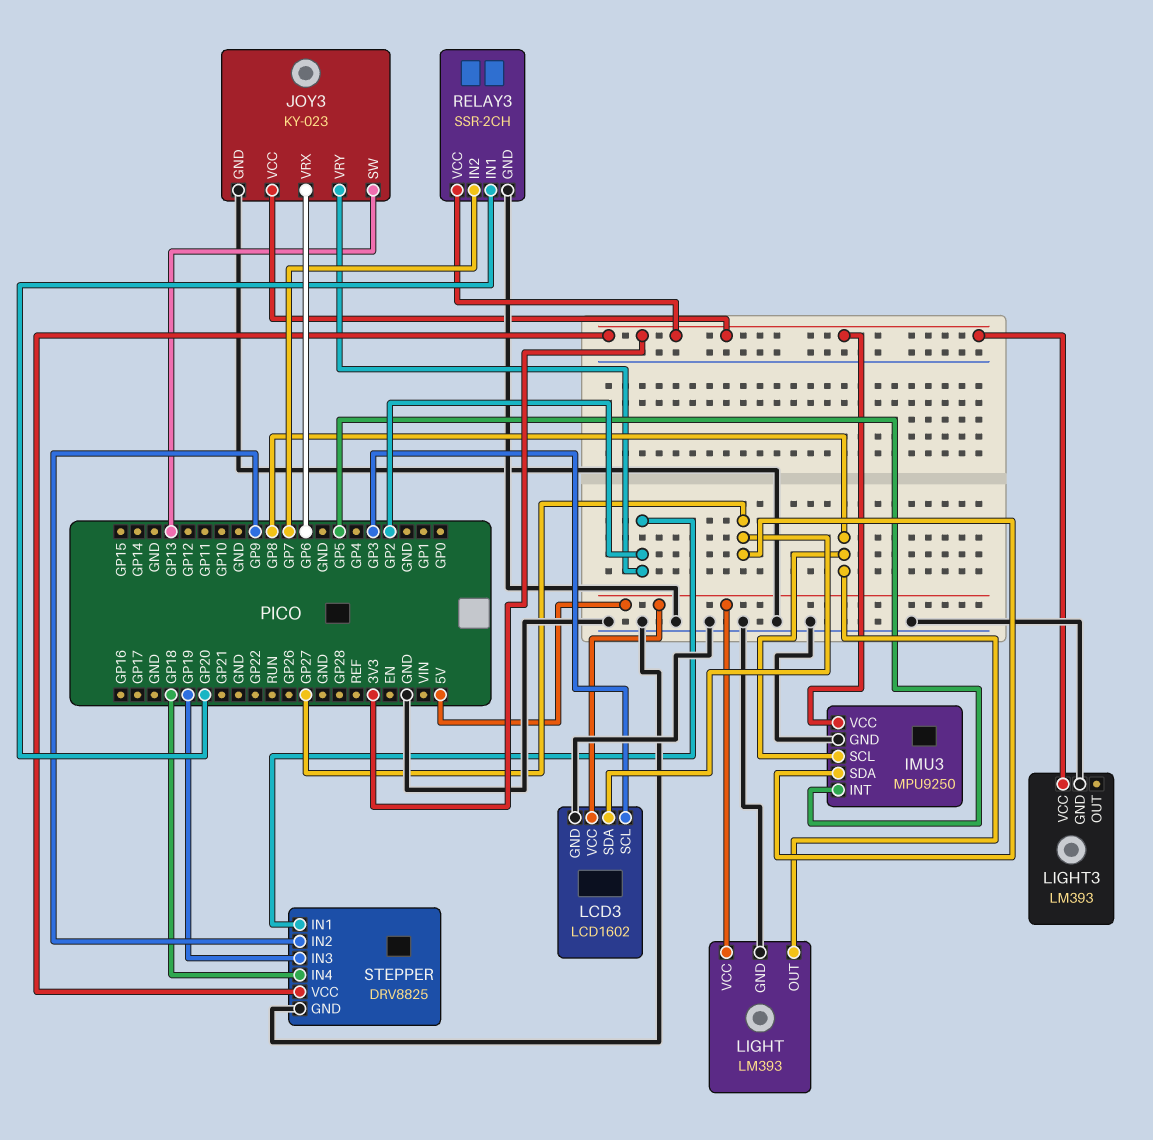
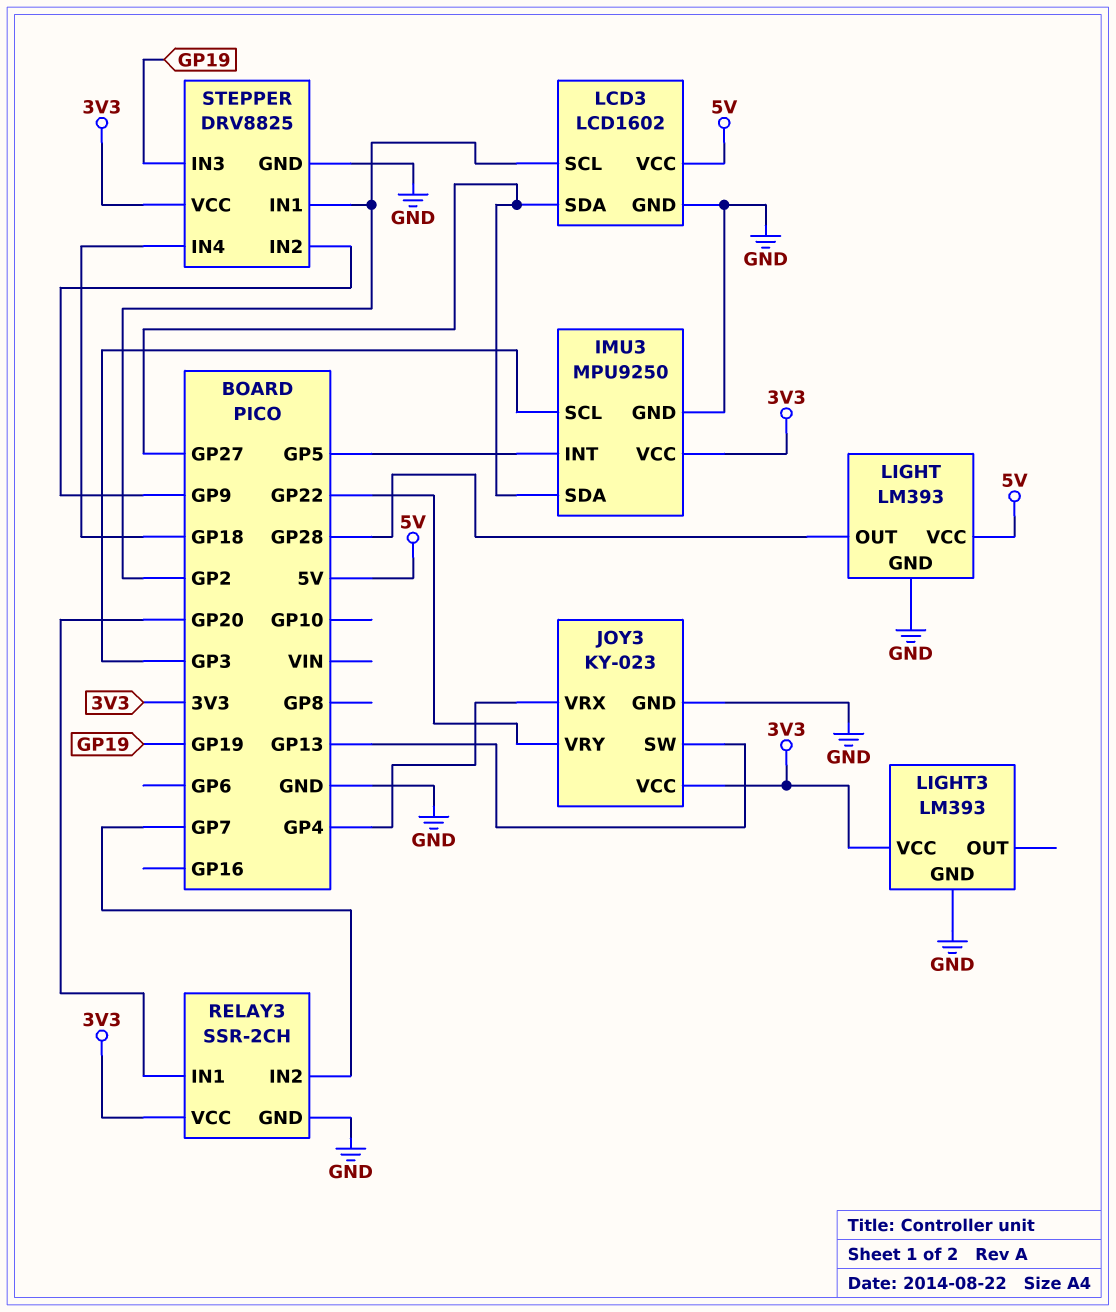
IMU3 pin SCL: GP8 -> GP3
JOY3 pin VRX: GP6 -> GP4
JOY3 pin VRY: GP2 -> GP22
LCD3 pin SCL: GP3 -> GP2
LIGHT pin OUT: GP8 -> GP28

